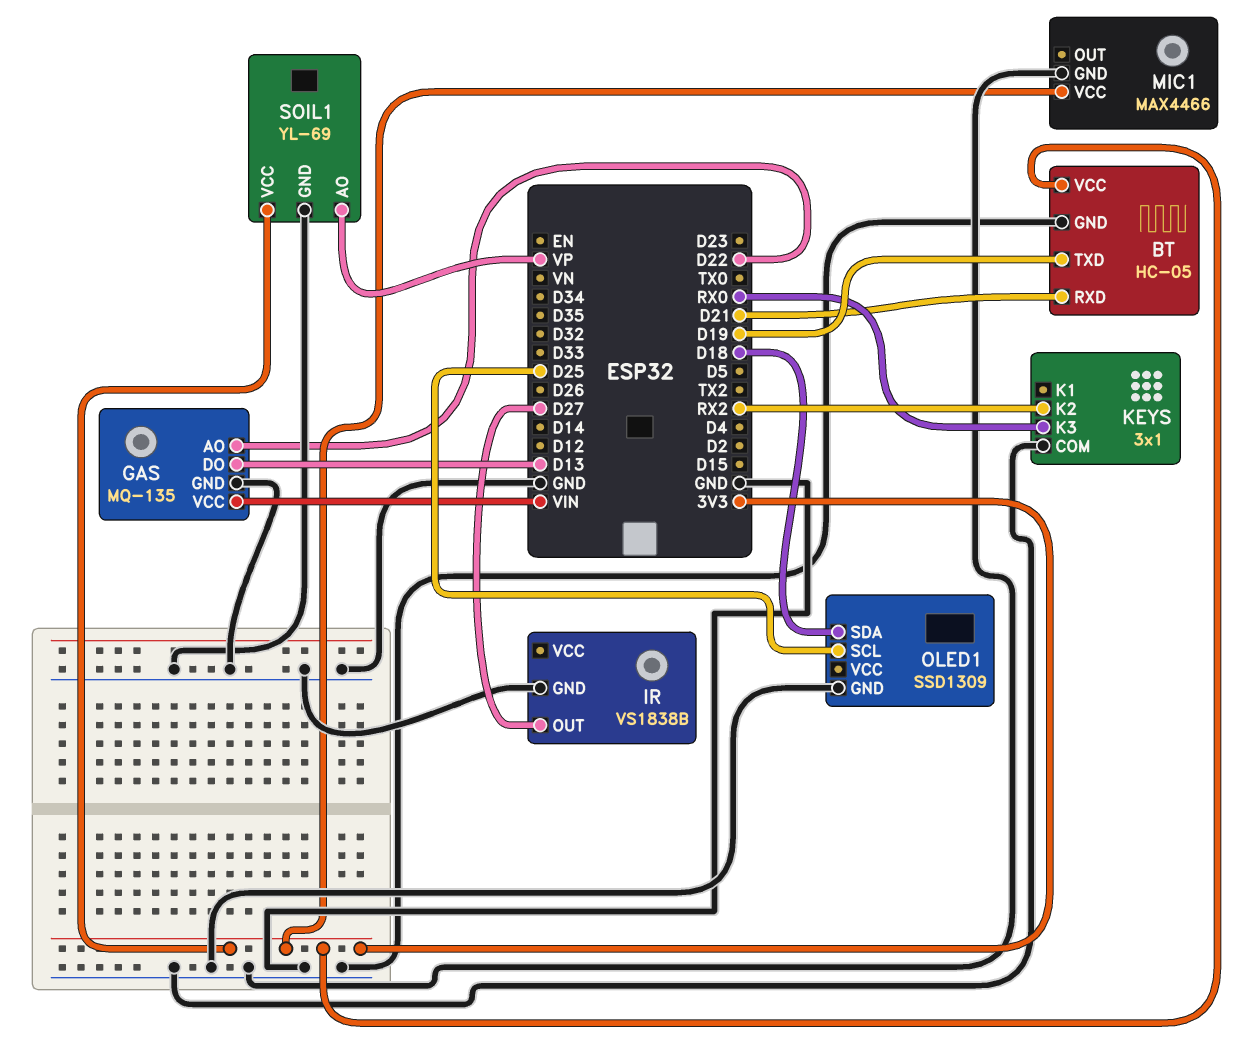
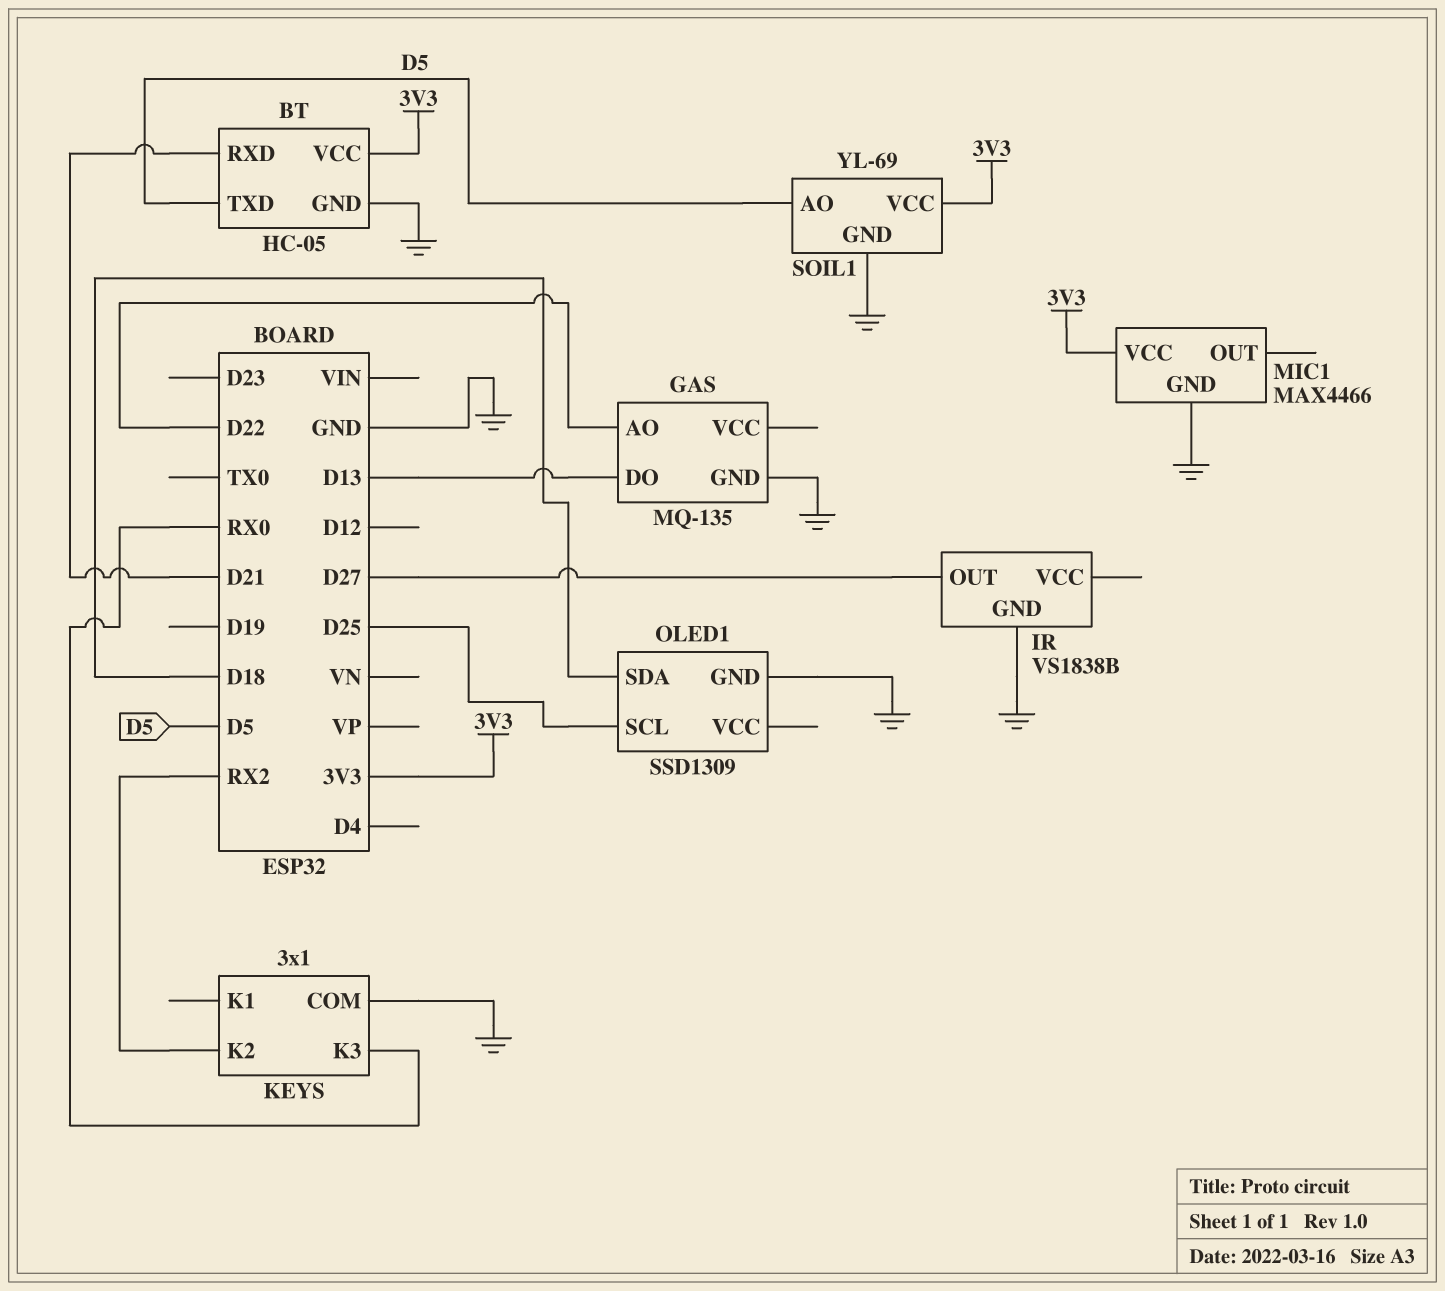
BT pin TXD: D19 -> D5
GAS pin VCC: VIN -> none
SOIL1 pin AO: VP -> D5

